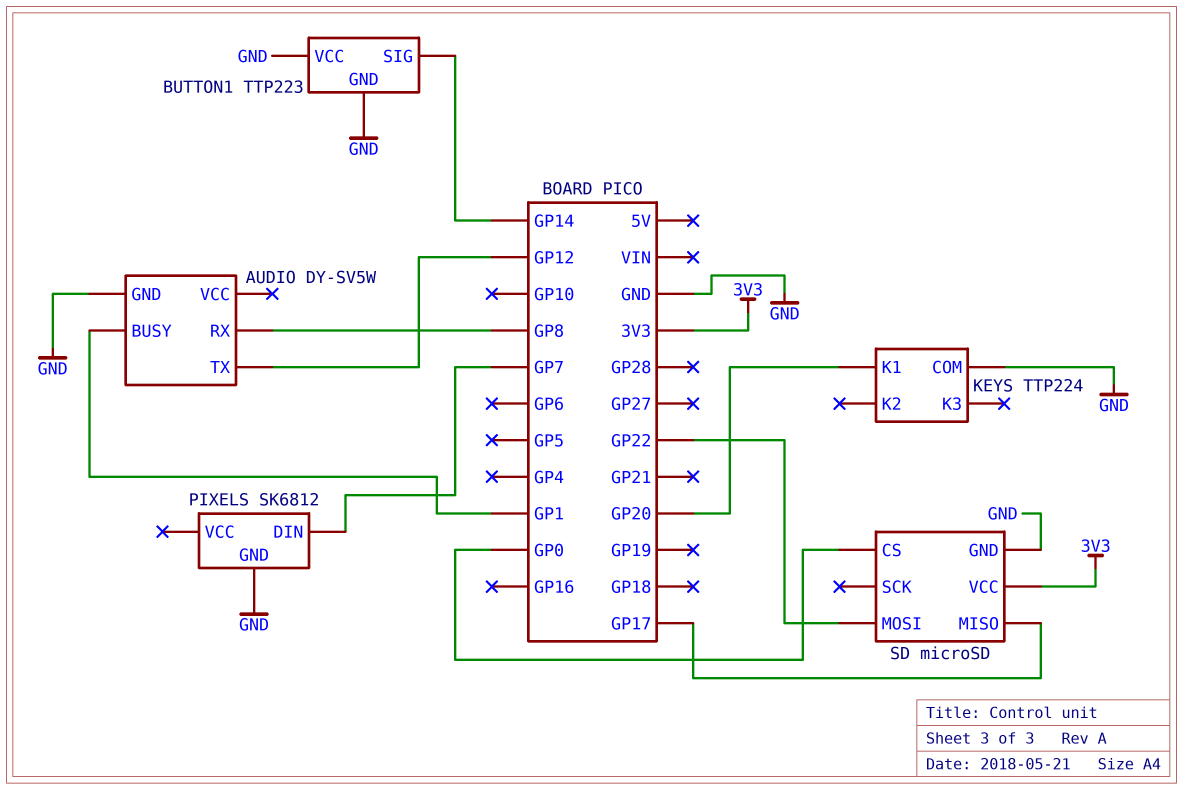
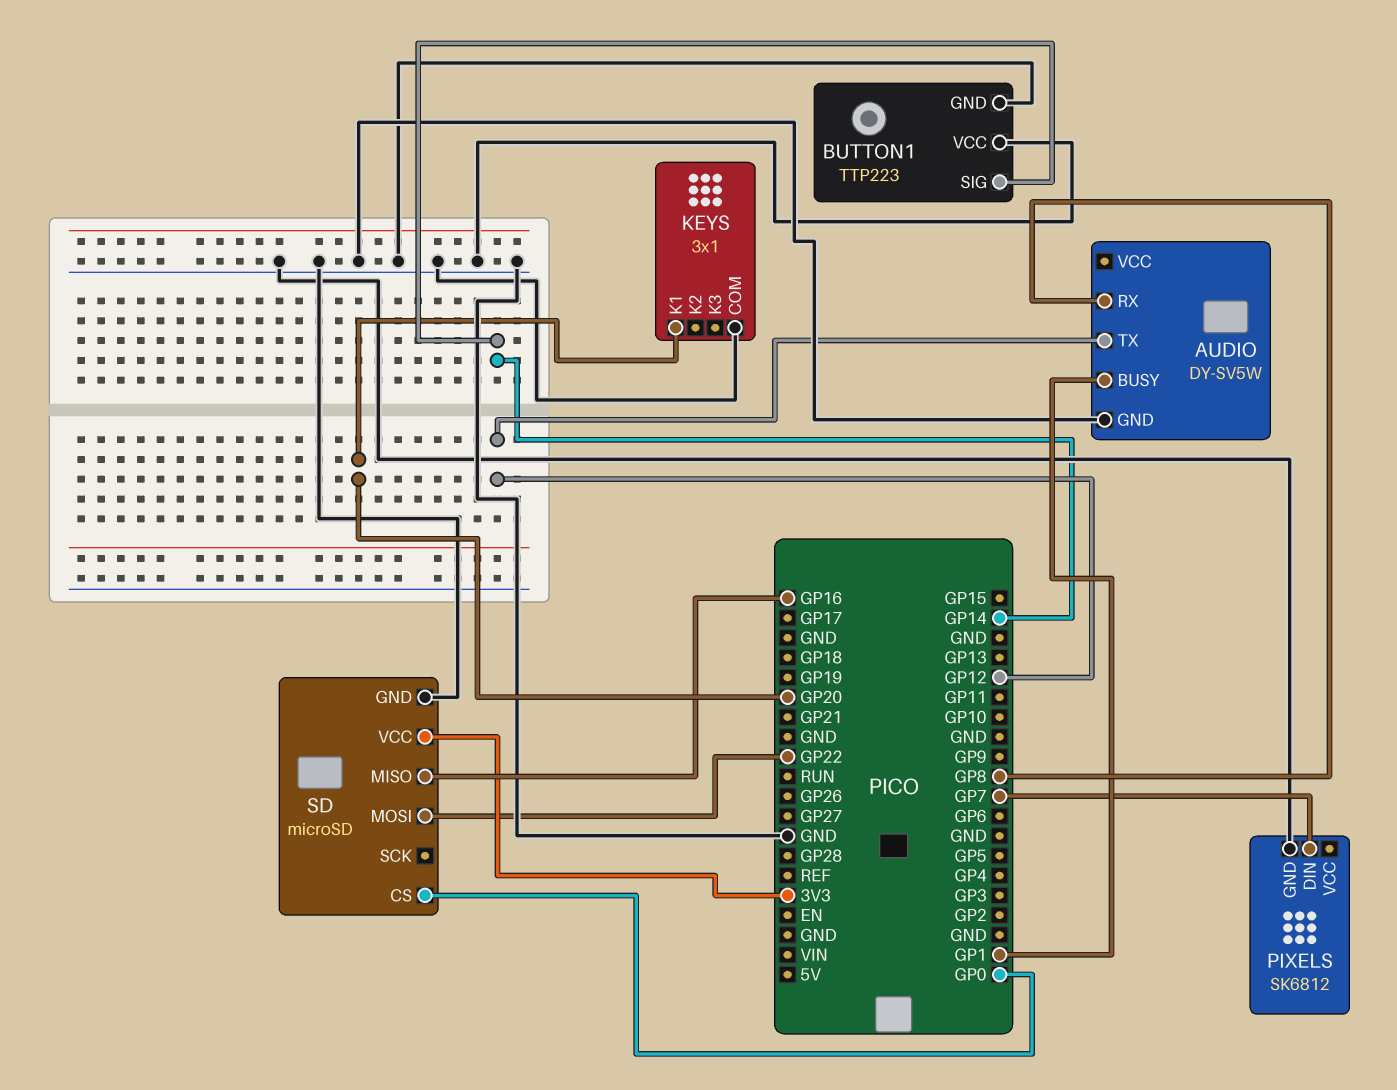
KEYS: TTP224 -> 3x1
SD pin MISO: GP17 -> GP16

